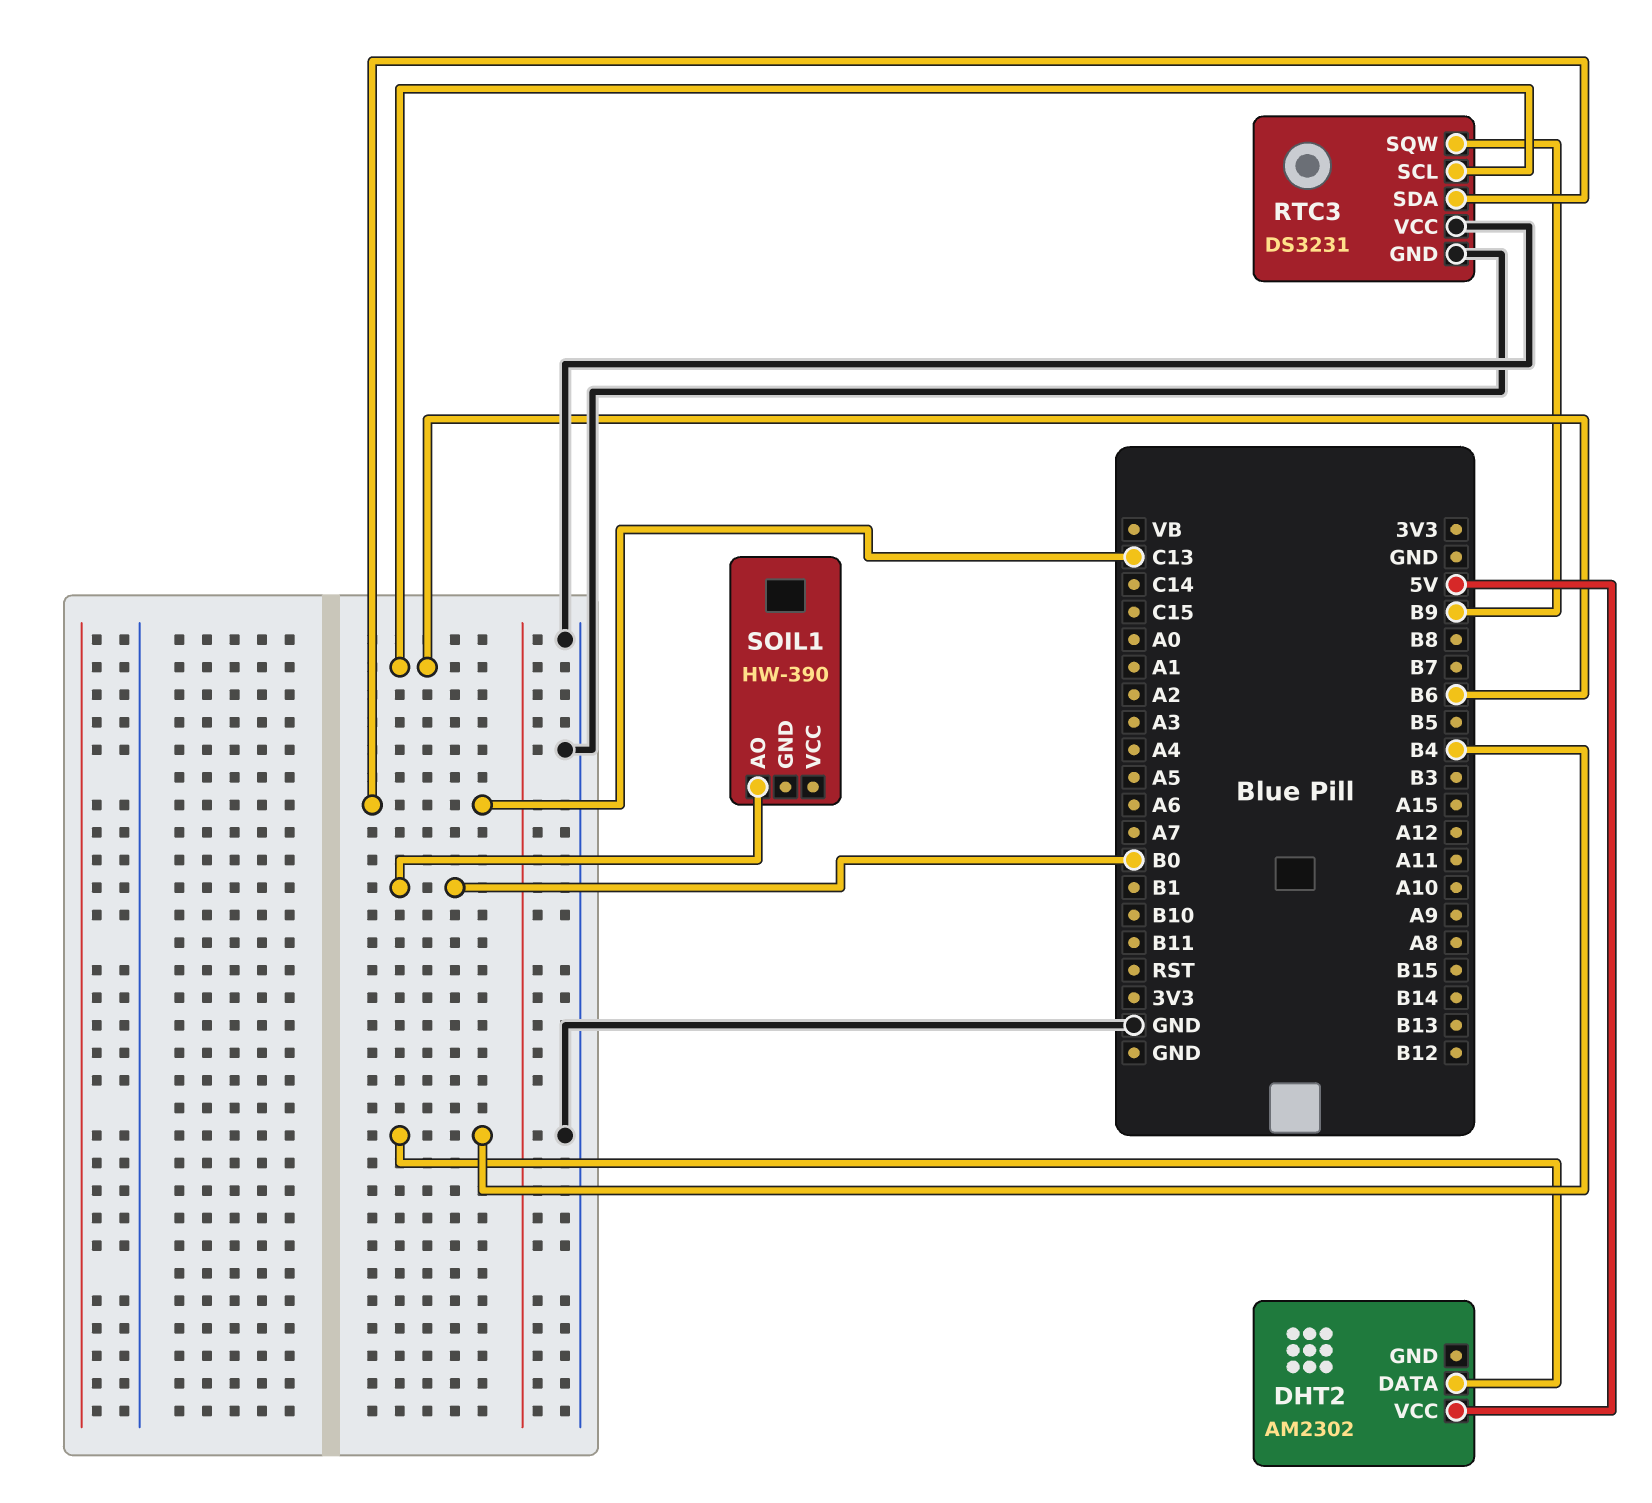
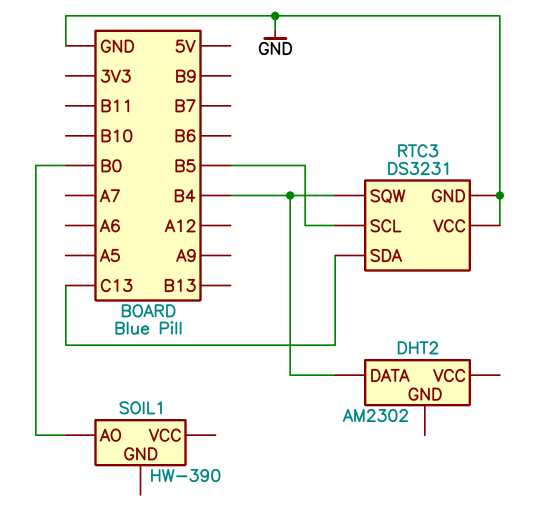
DHT2 pin VCC: 5V -> none
RTC3 pin SCL: B6 -> B5
RTC3 pin SQW: B9 -> B4

